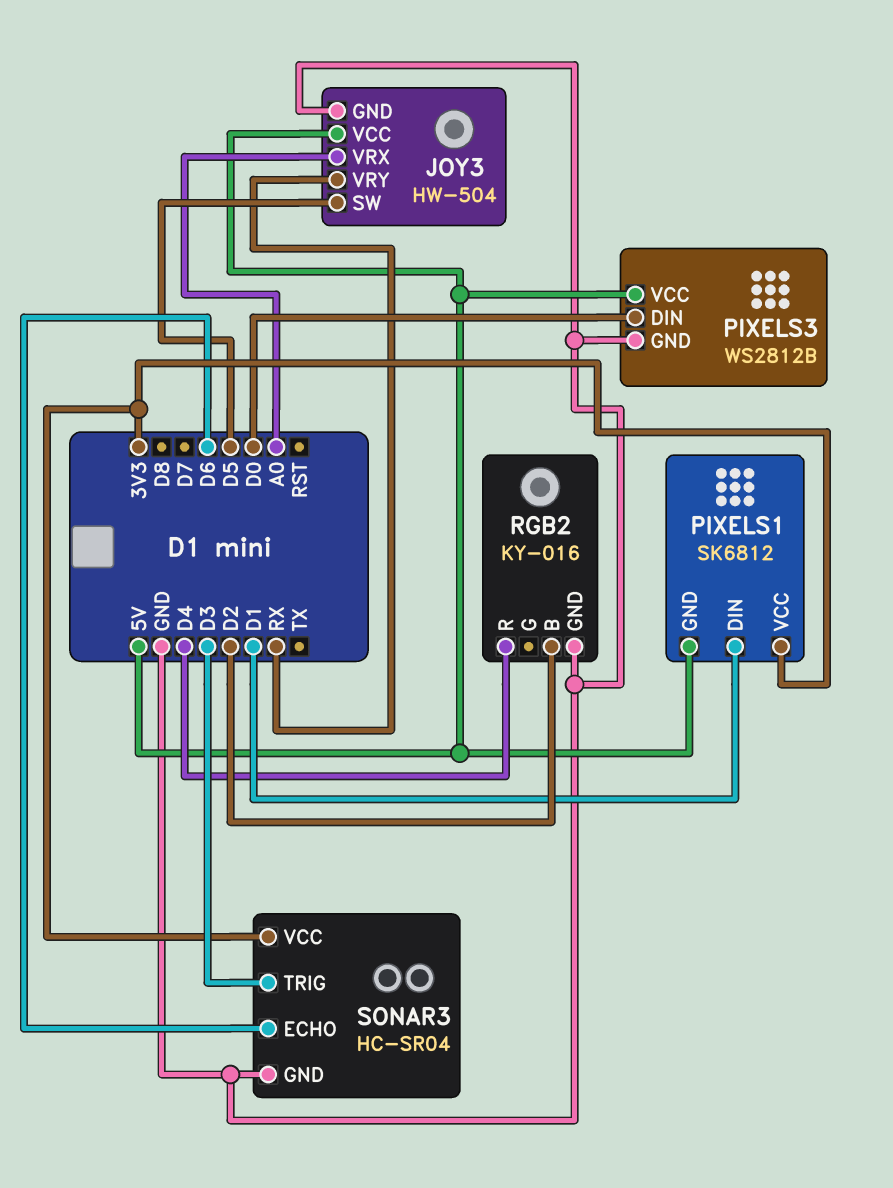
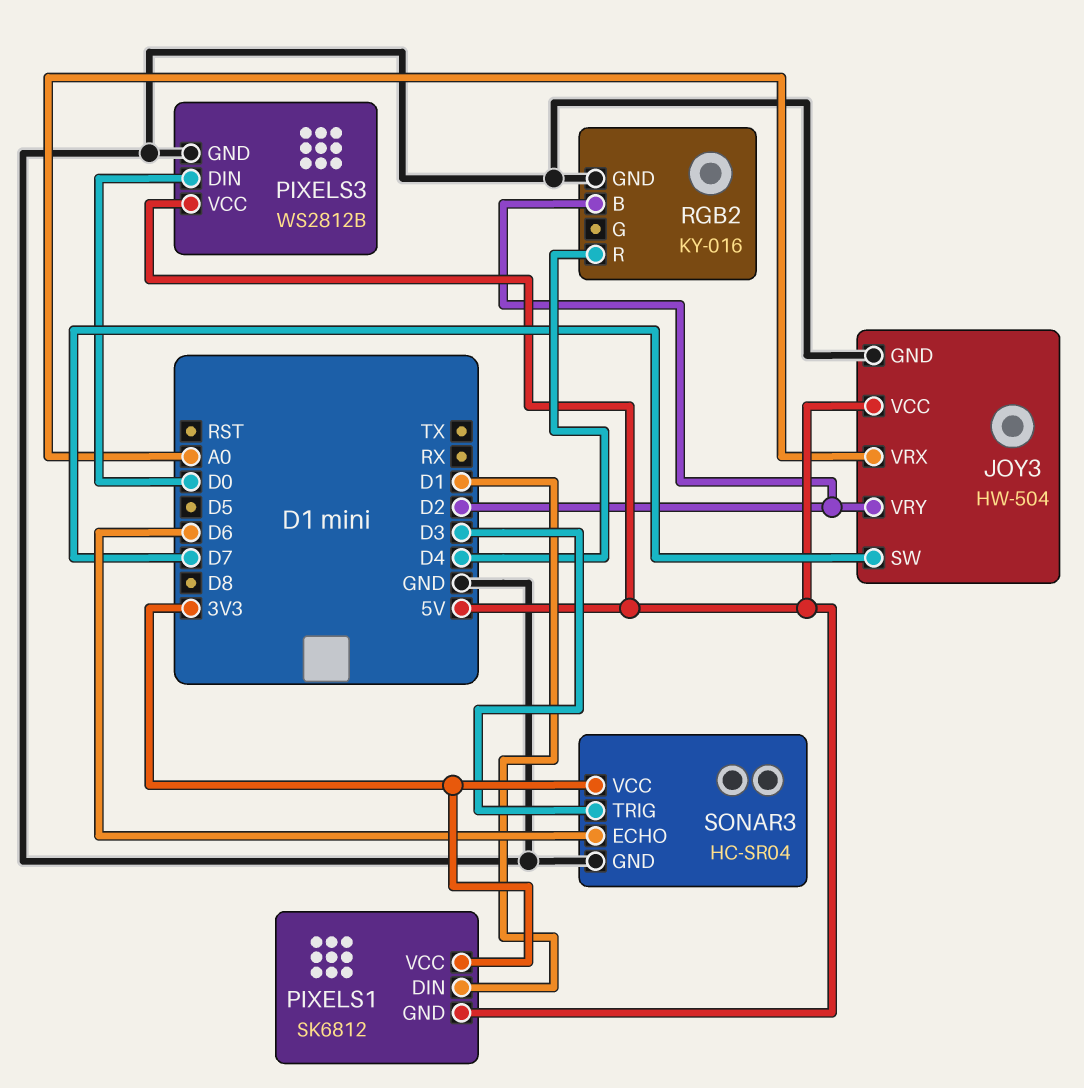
JOY3 pin SW: D5 -> D7
JOY3 pin VRY: RX -> D2

